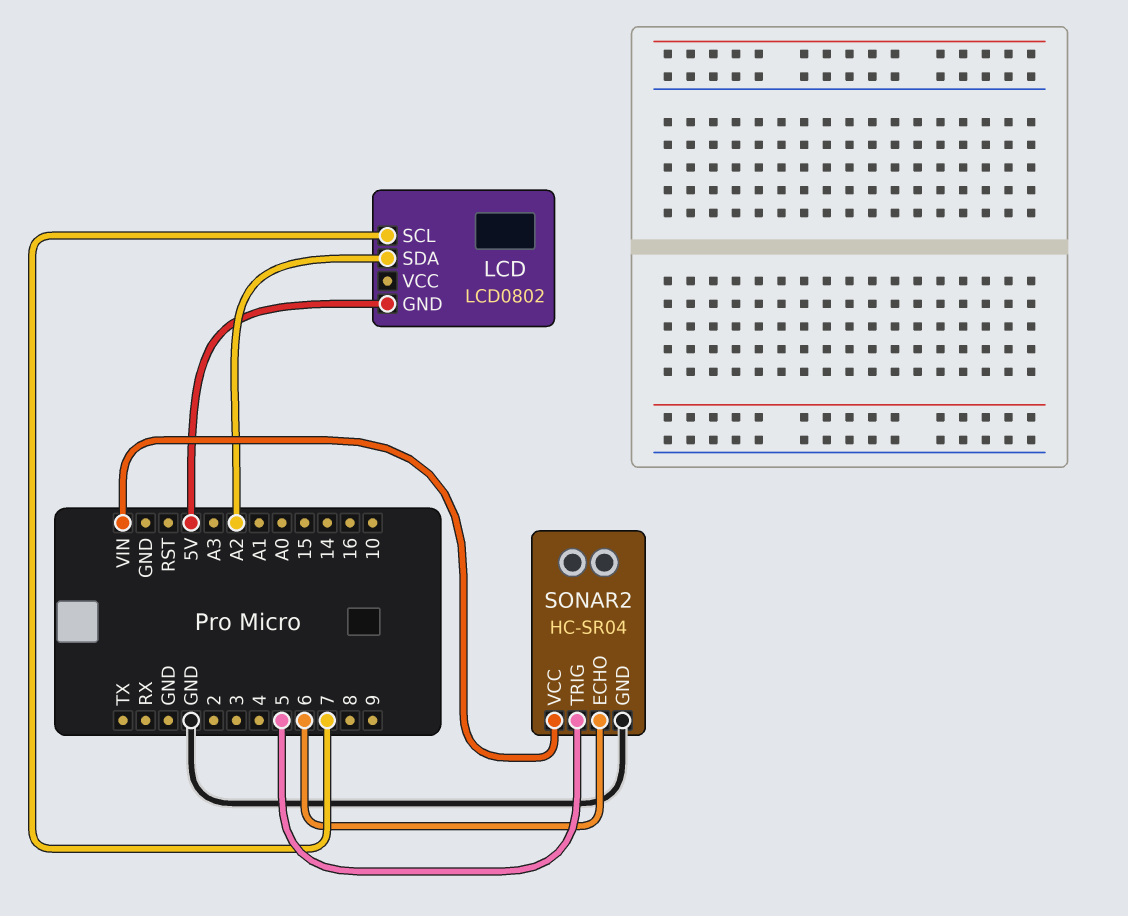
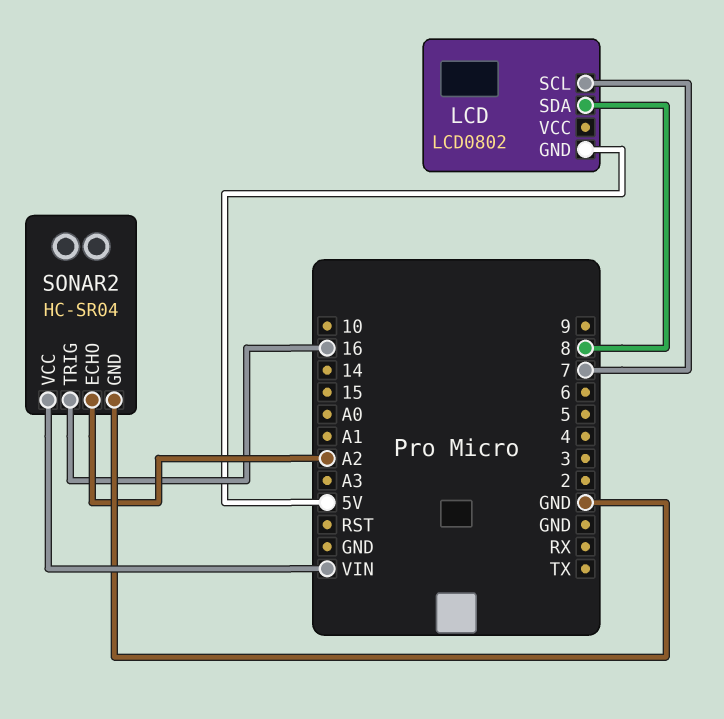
LCD pin SDA: A2 -> 8
SONAR2 pin ECHO: 6 -> A2
SONAR2 pin TRIG: 5 -> 16

